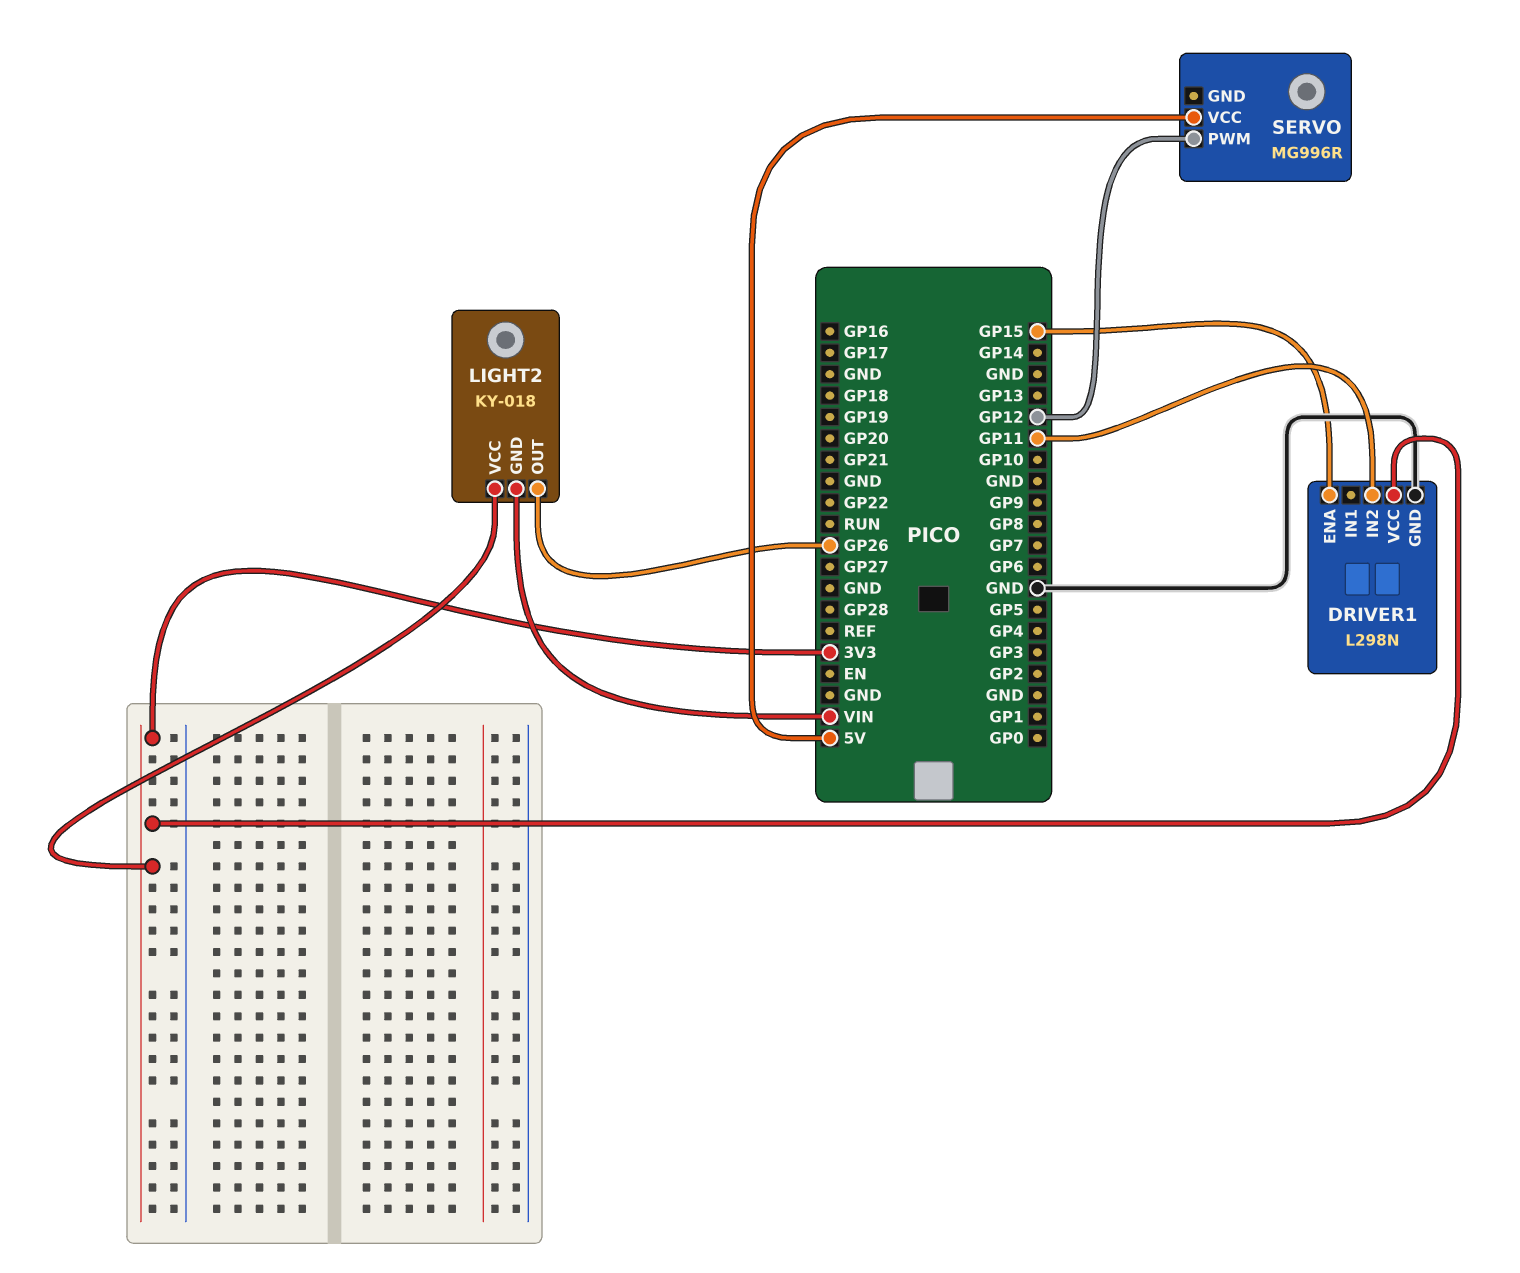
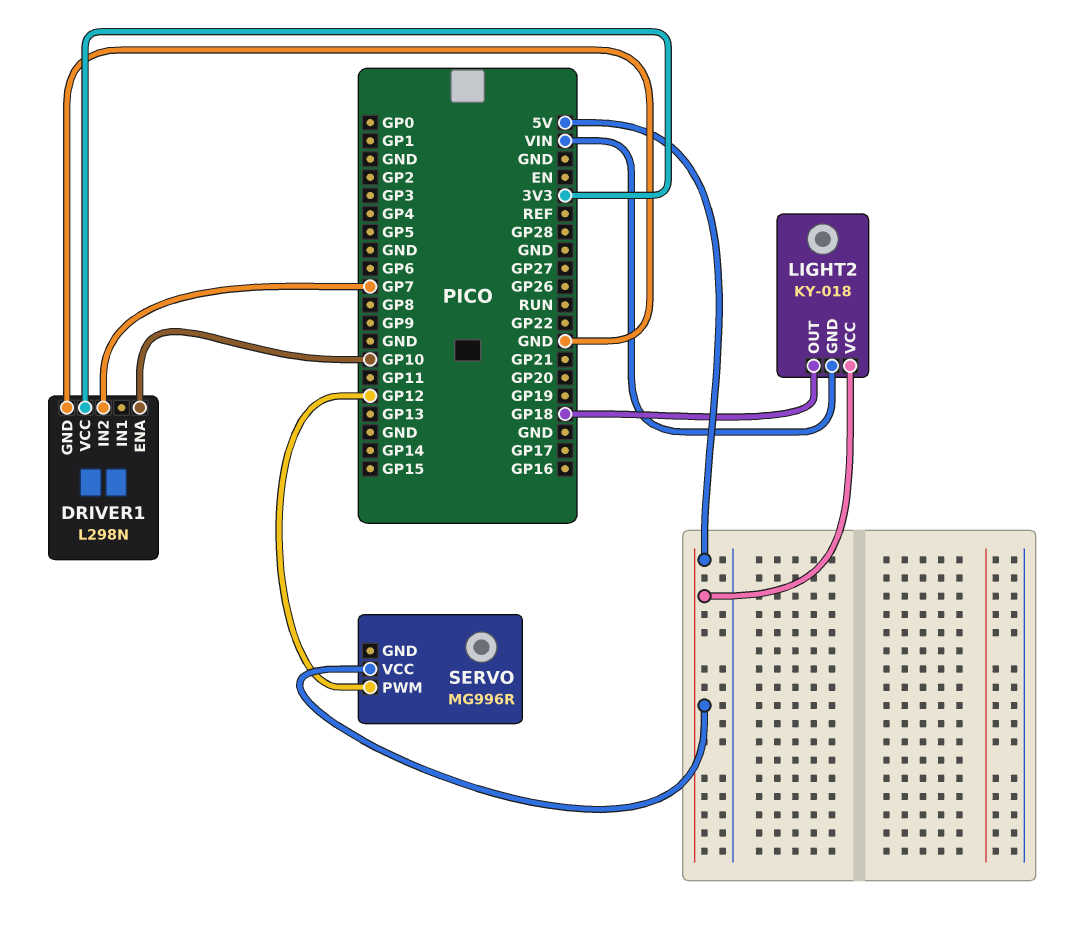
DRIVER1 pin ENA: GP15 -> GP10
DRIVER1 pin IN2: GP11 -> GP7
LIGHT2 pin OUT: GP26 -> GP18
LIGHT2 pin VCC: 3V3 -> 5V

